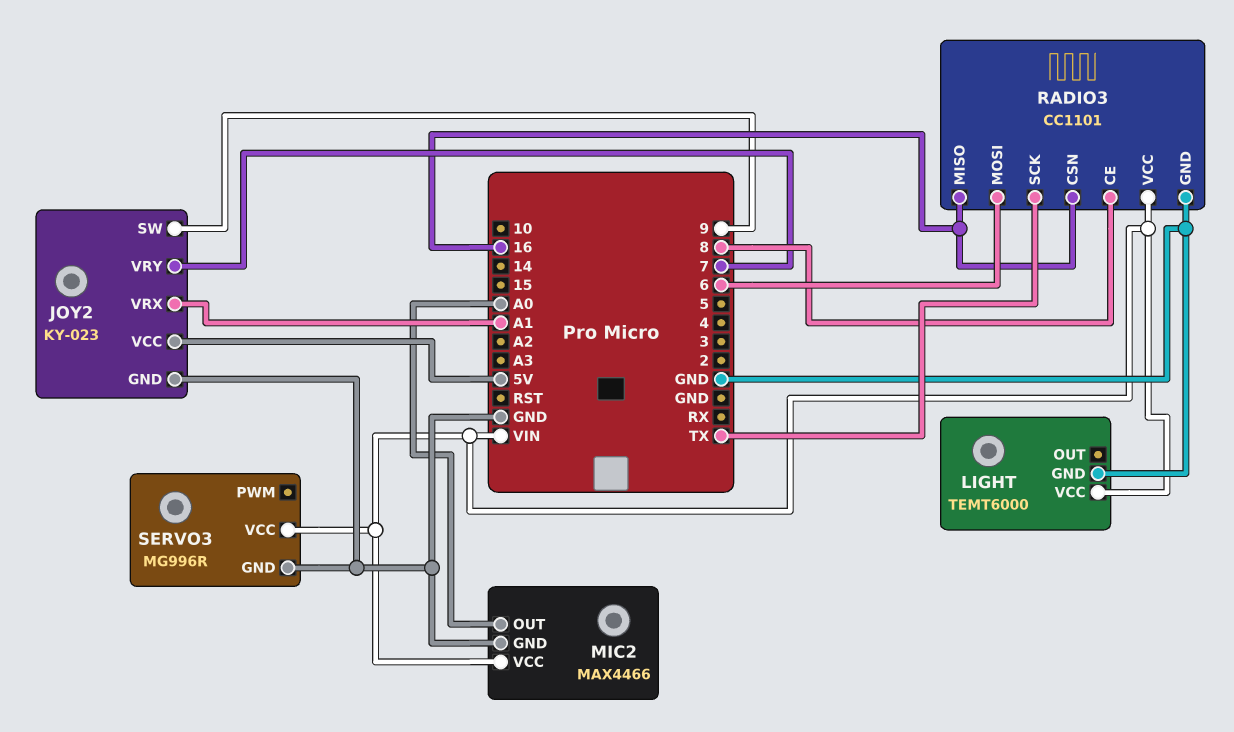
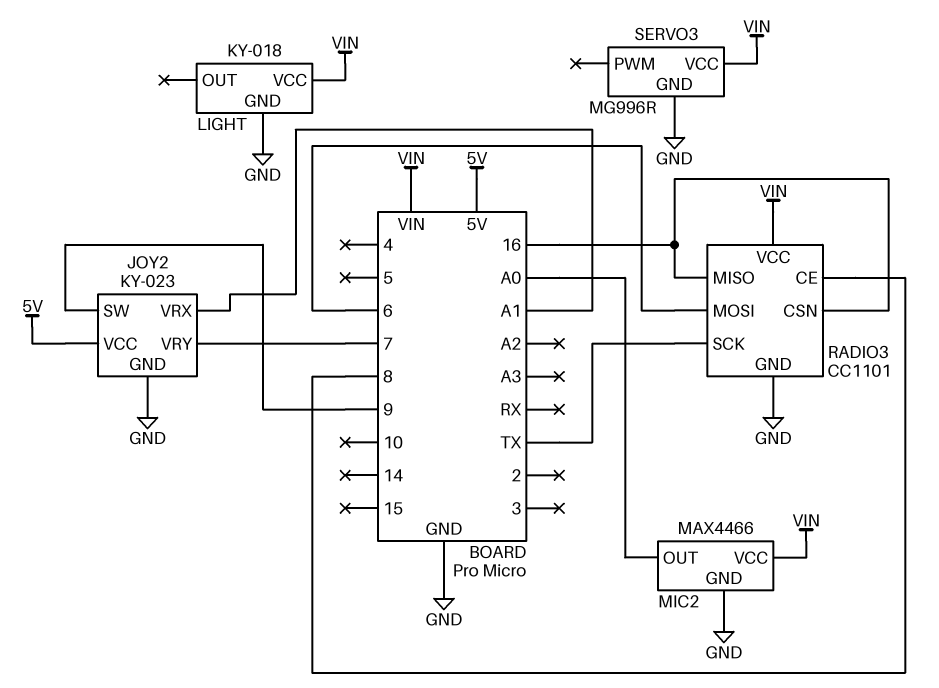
LIGHT: TEMT6000 -> KY-018

